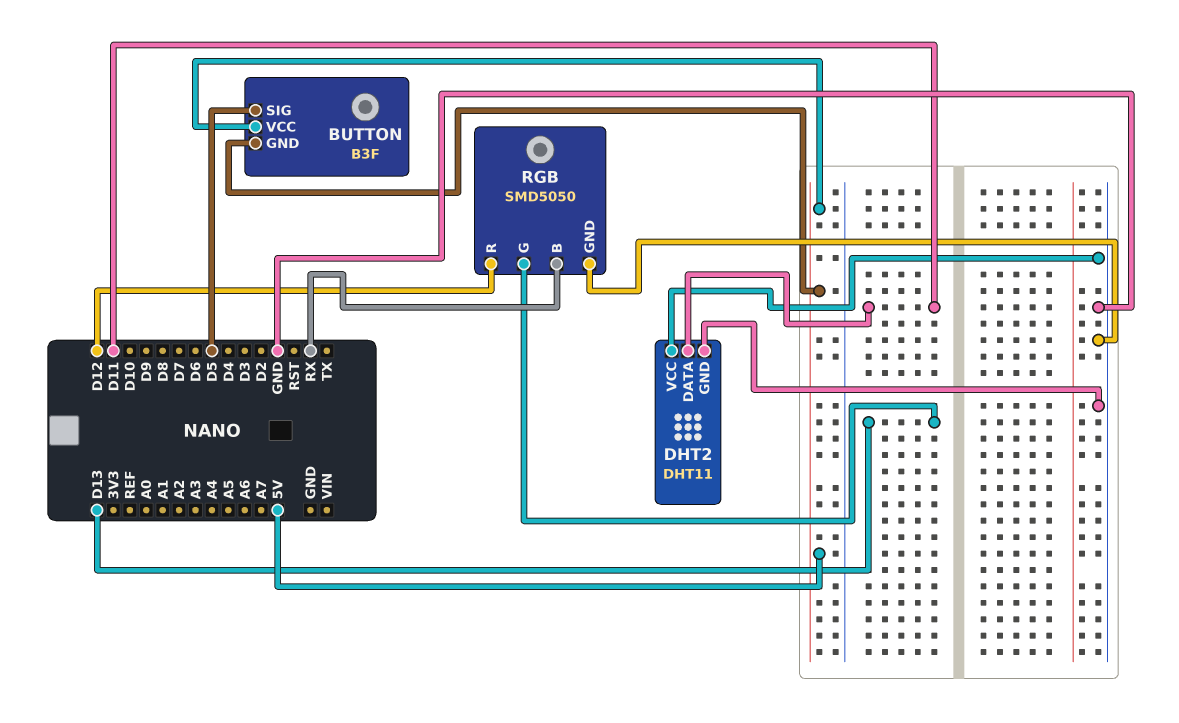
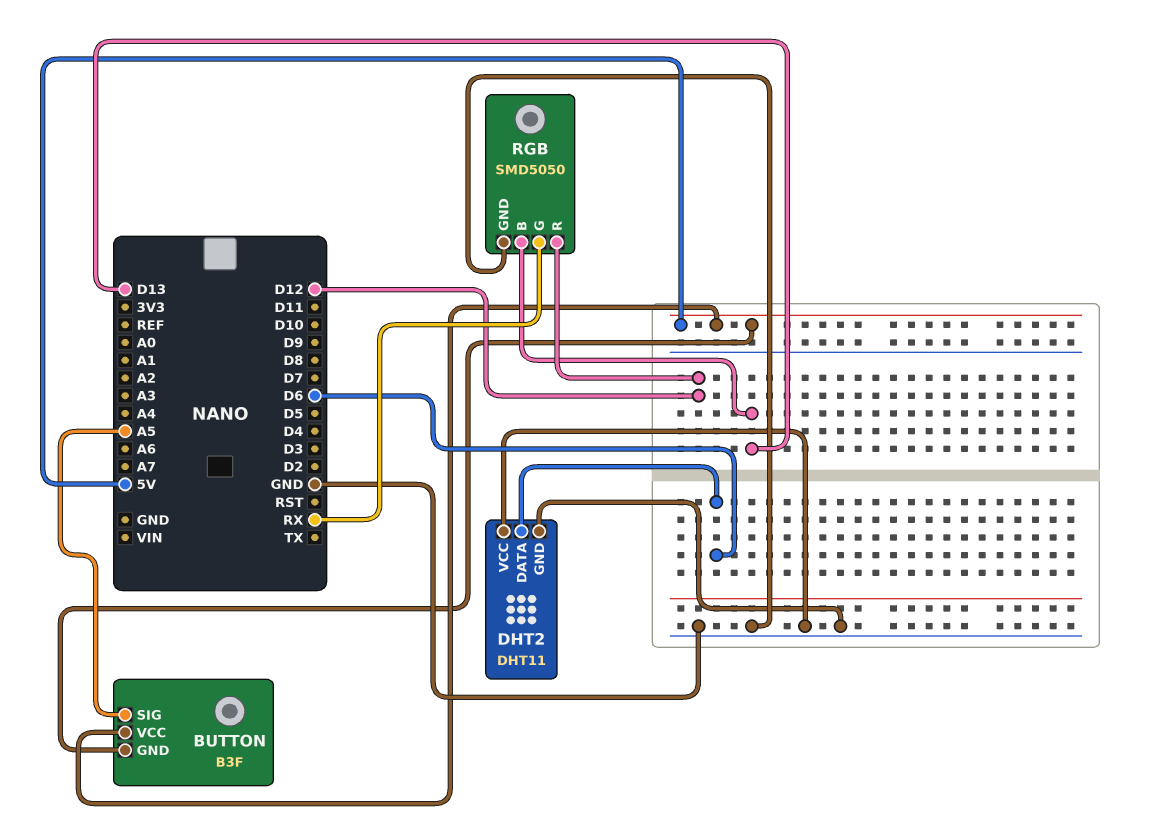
BUTTON pin SIG: D5 -> A5
DHT2 pin DATA: D11 -> D6
RGB pin B: RX -> D13
RGB pin G: D13 -> RX

